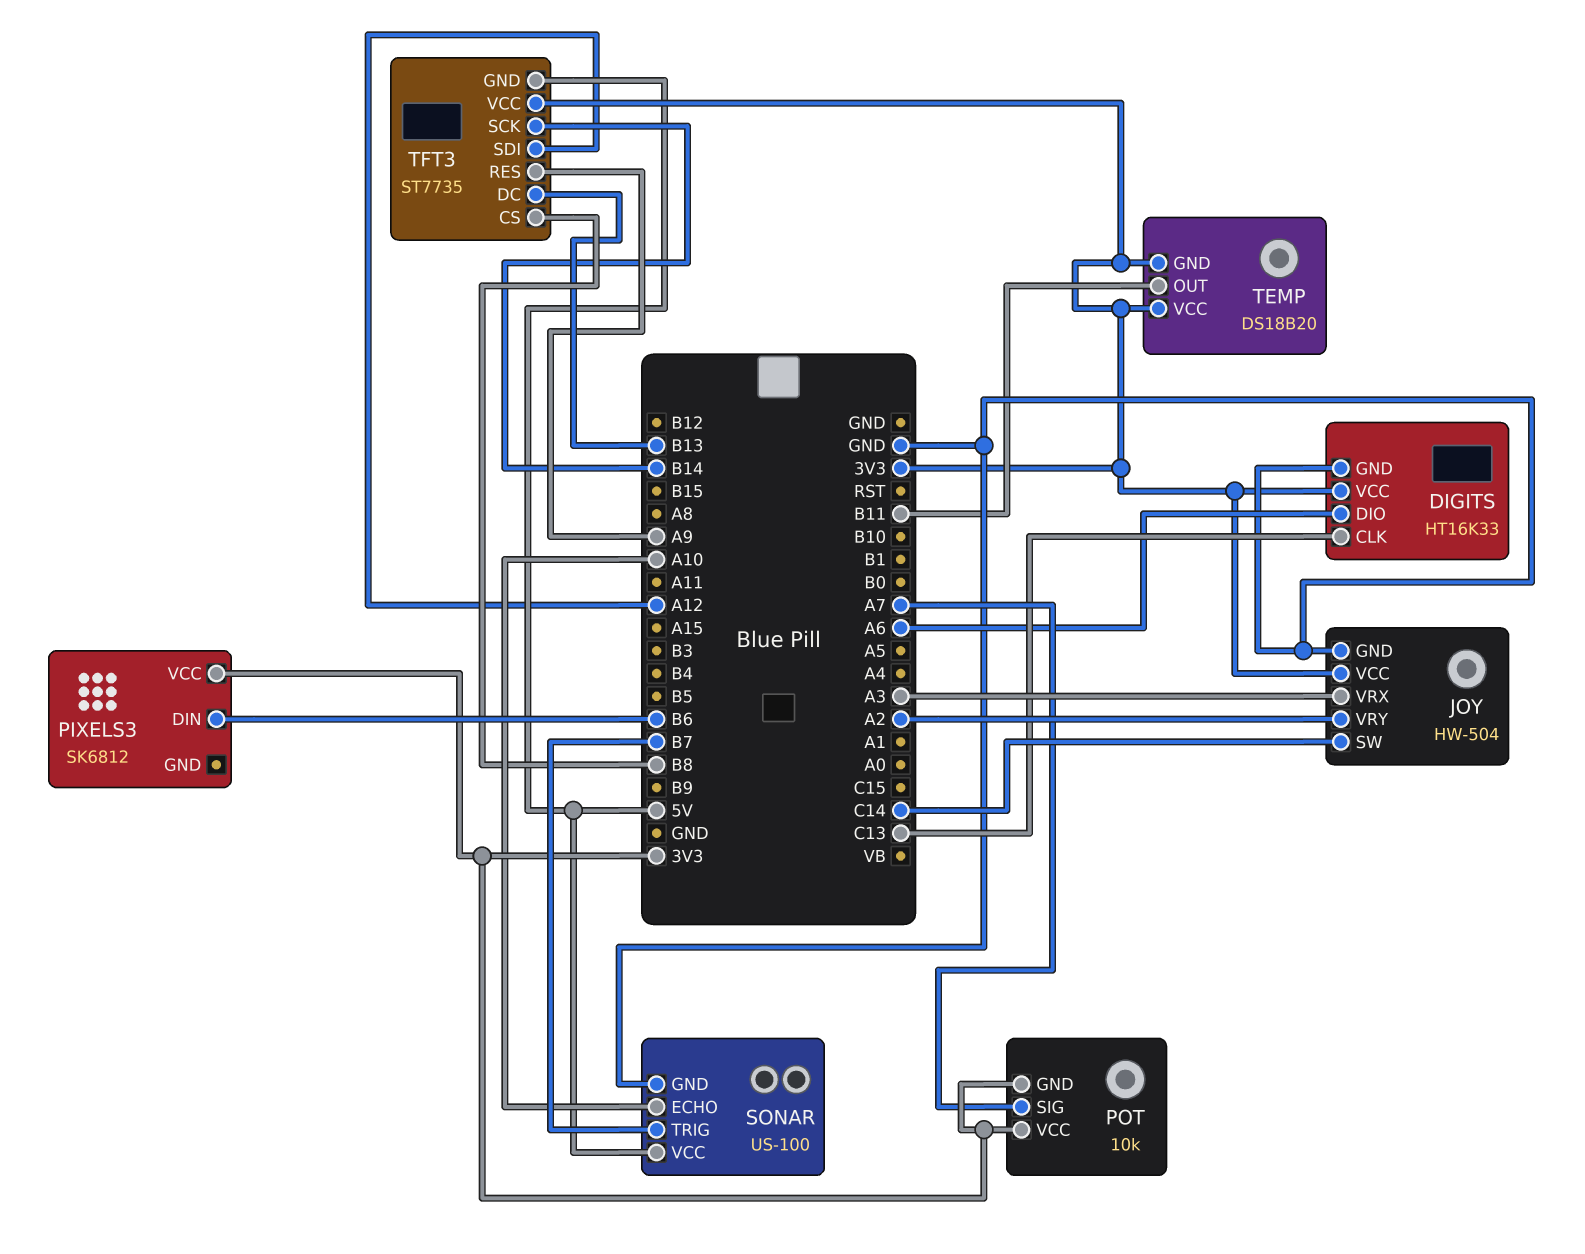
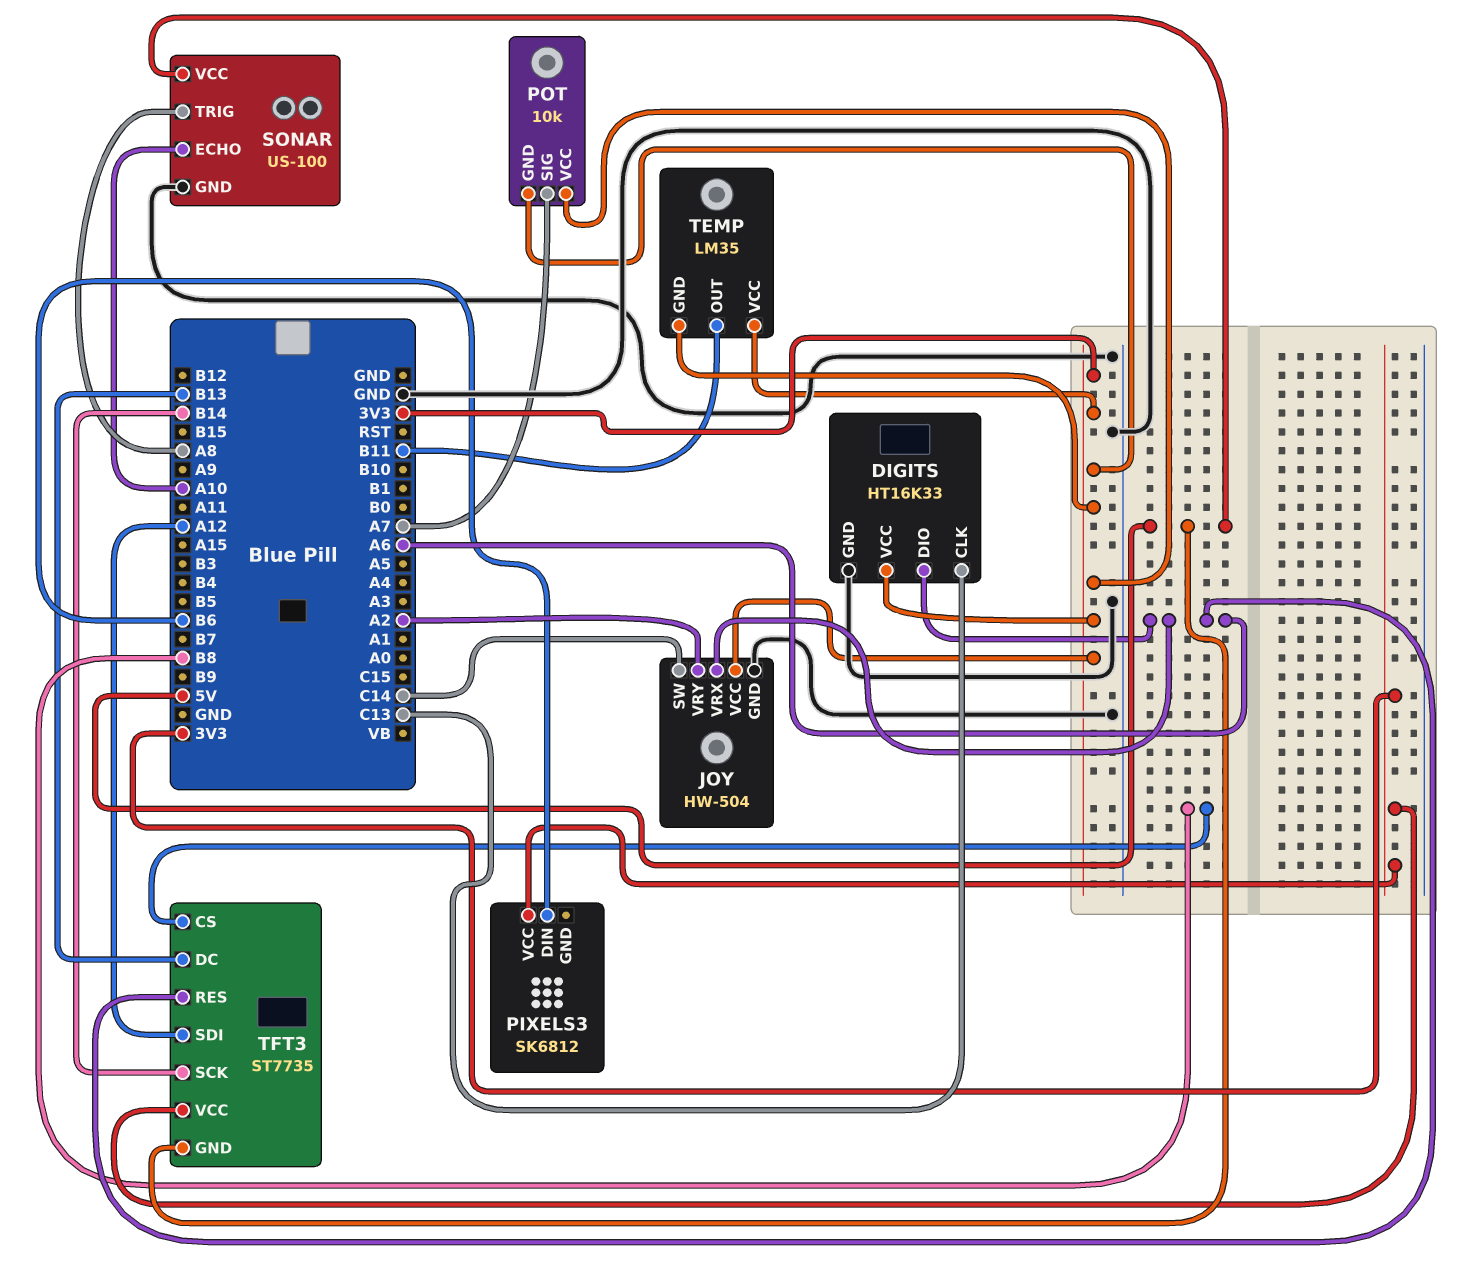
JOY pin VRX: A3 -> A6
SONAR pin TRIG: B7 -> A8
TEMP: DS18B20 -> LM35
TFT3 pin RES: A9 -> A6

